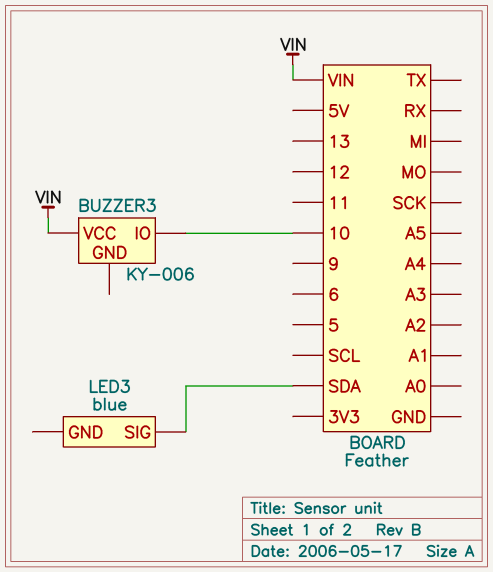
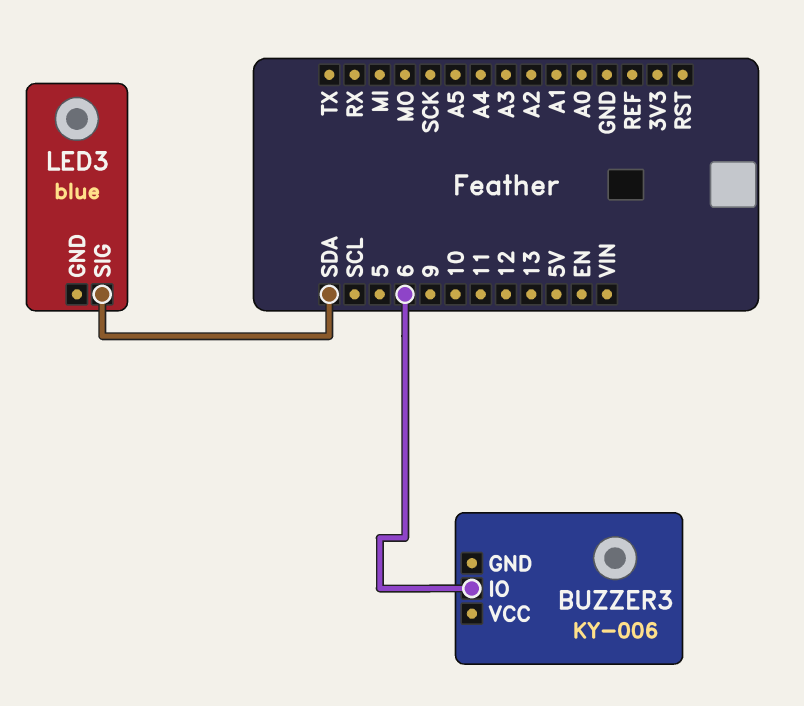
BUZZER3 pin IO: 10 -> 6
BUZZER3 pin VCC: VIN -> none

